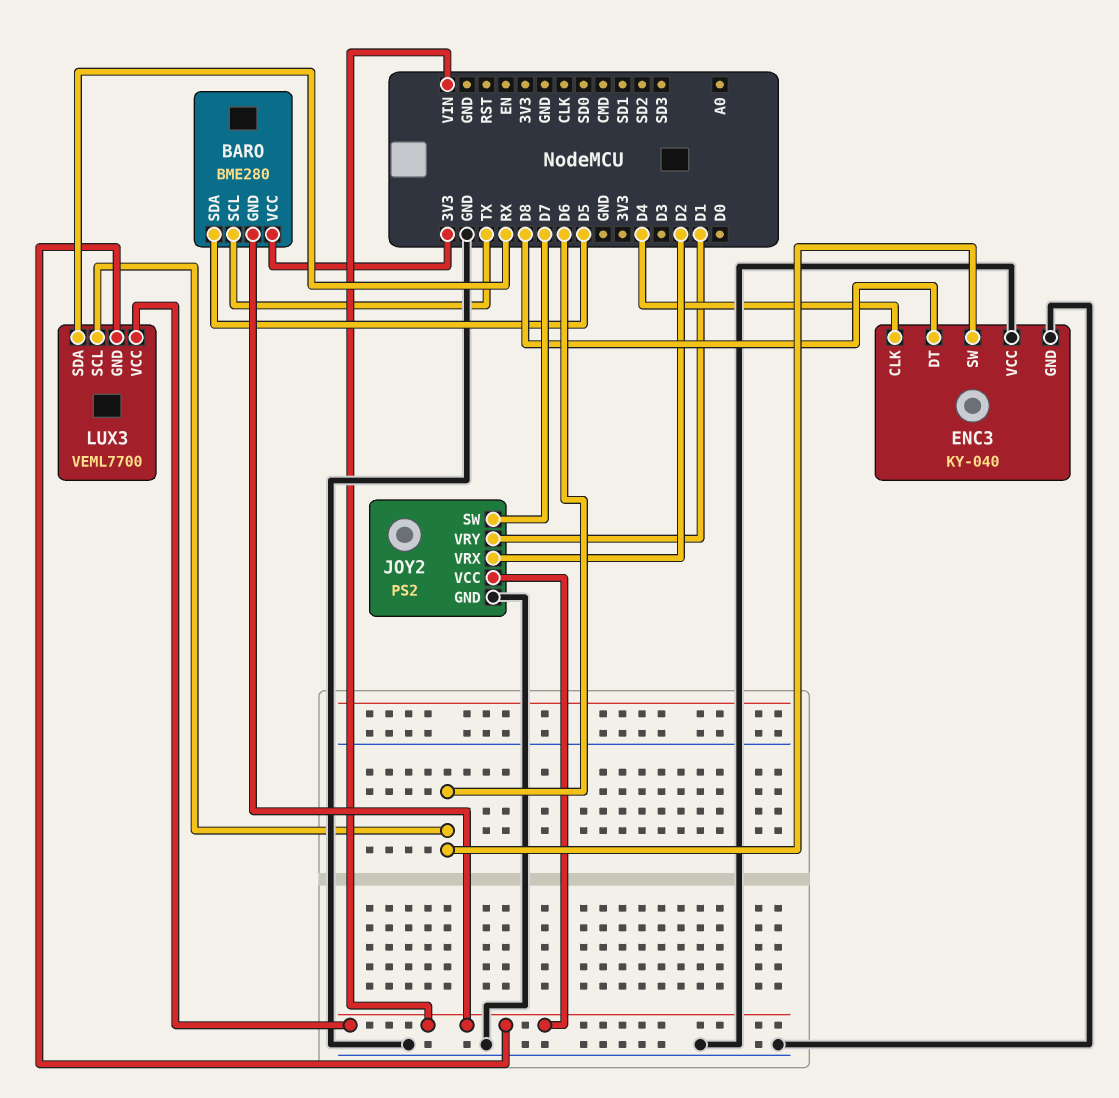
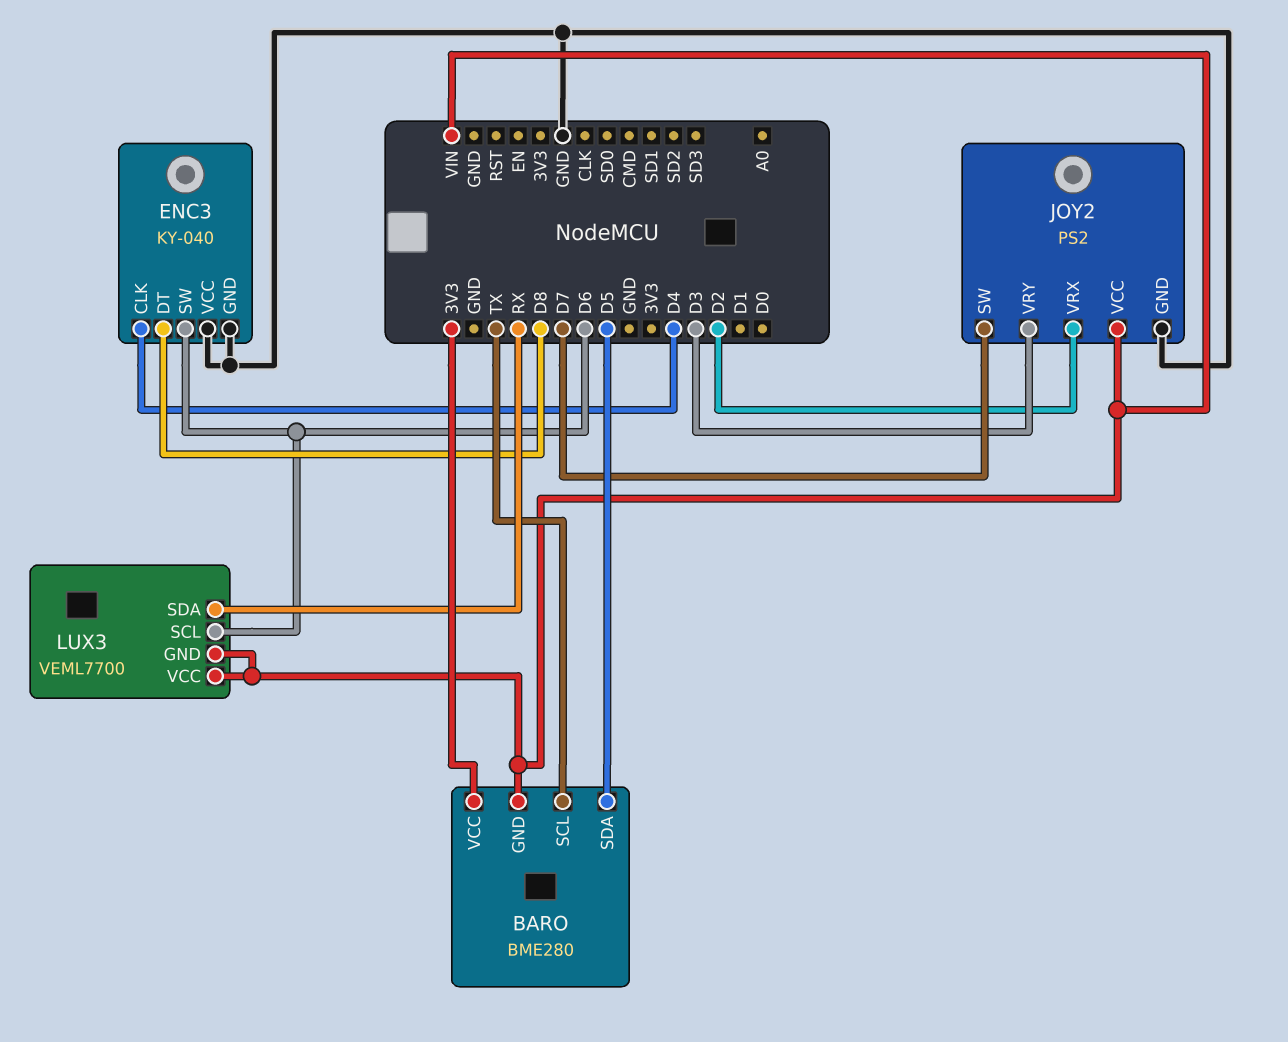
JOY2 pin VRY: D1 -> D3

